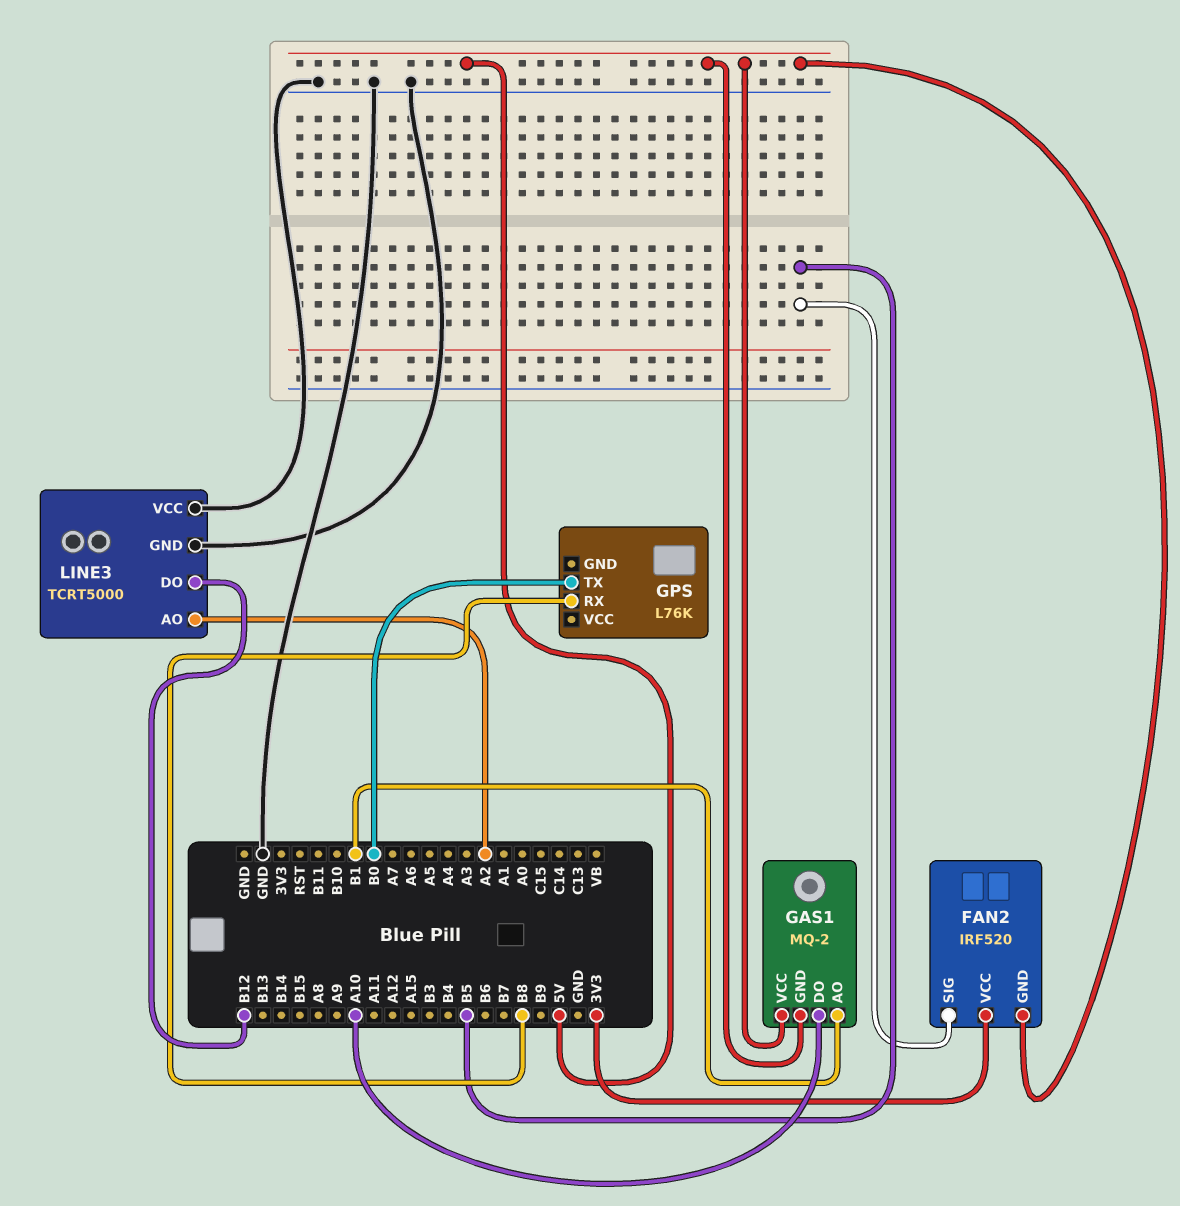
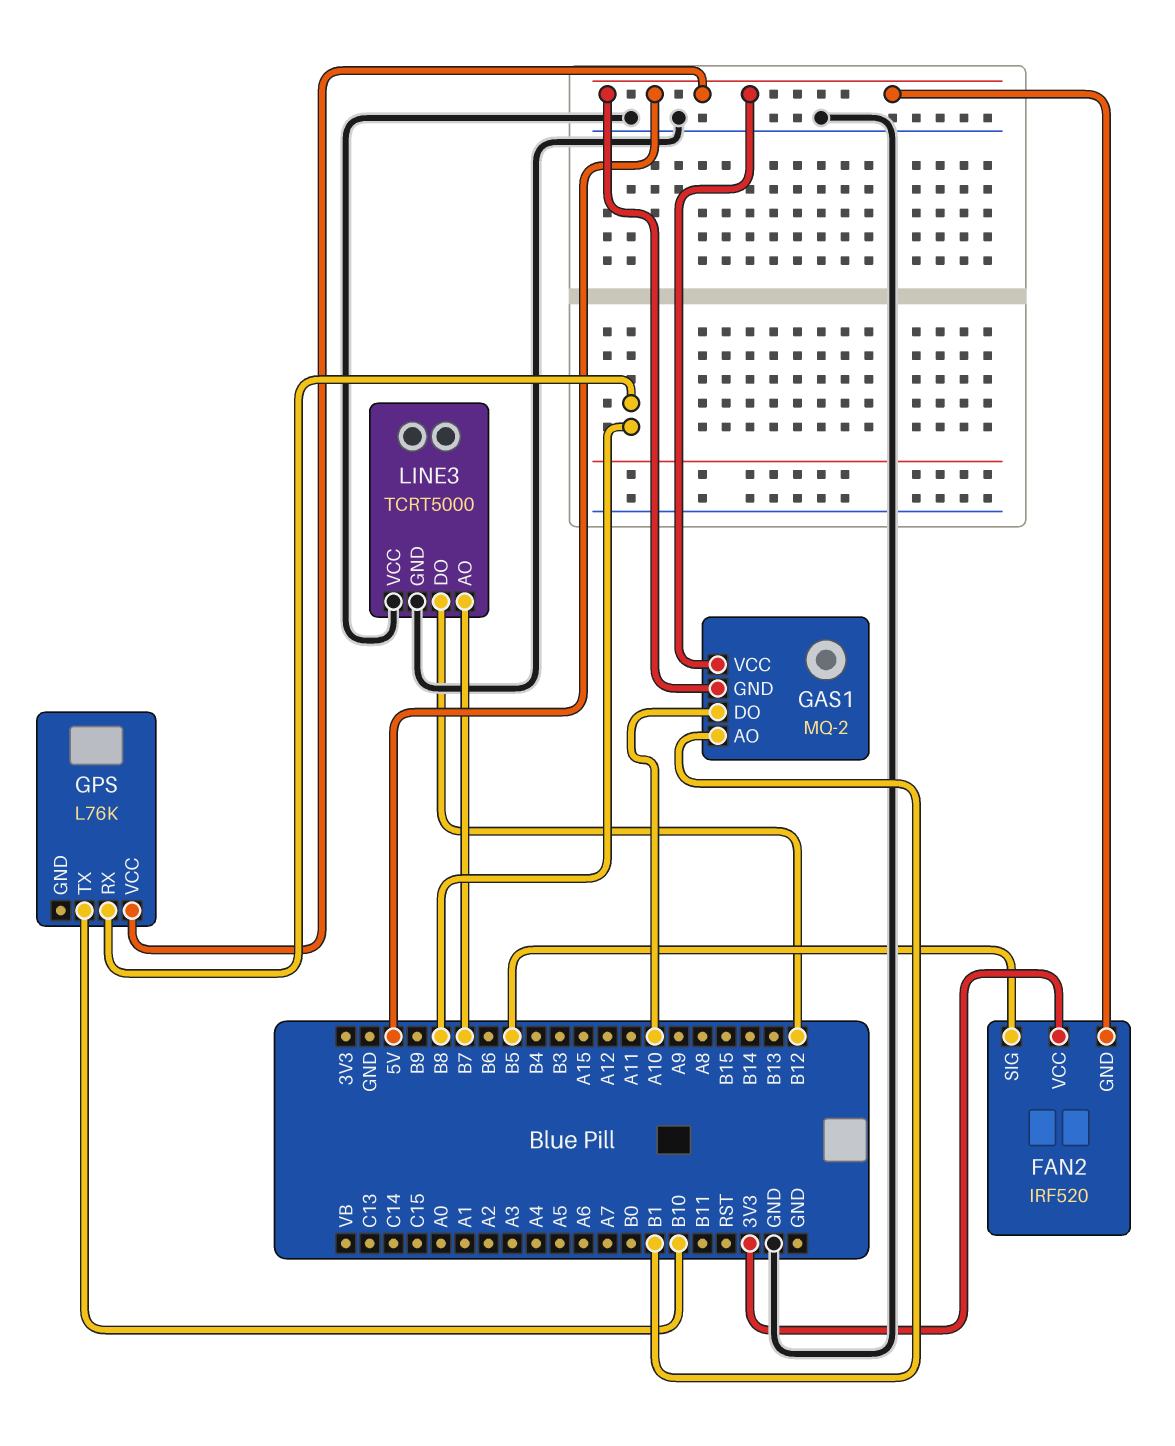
GPS pin TX: B0 -> B10
GPS pin VCC: none -> 5V
LINE3 pin AO: A2 -> B7

